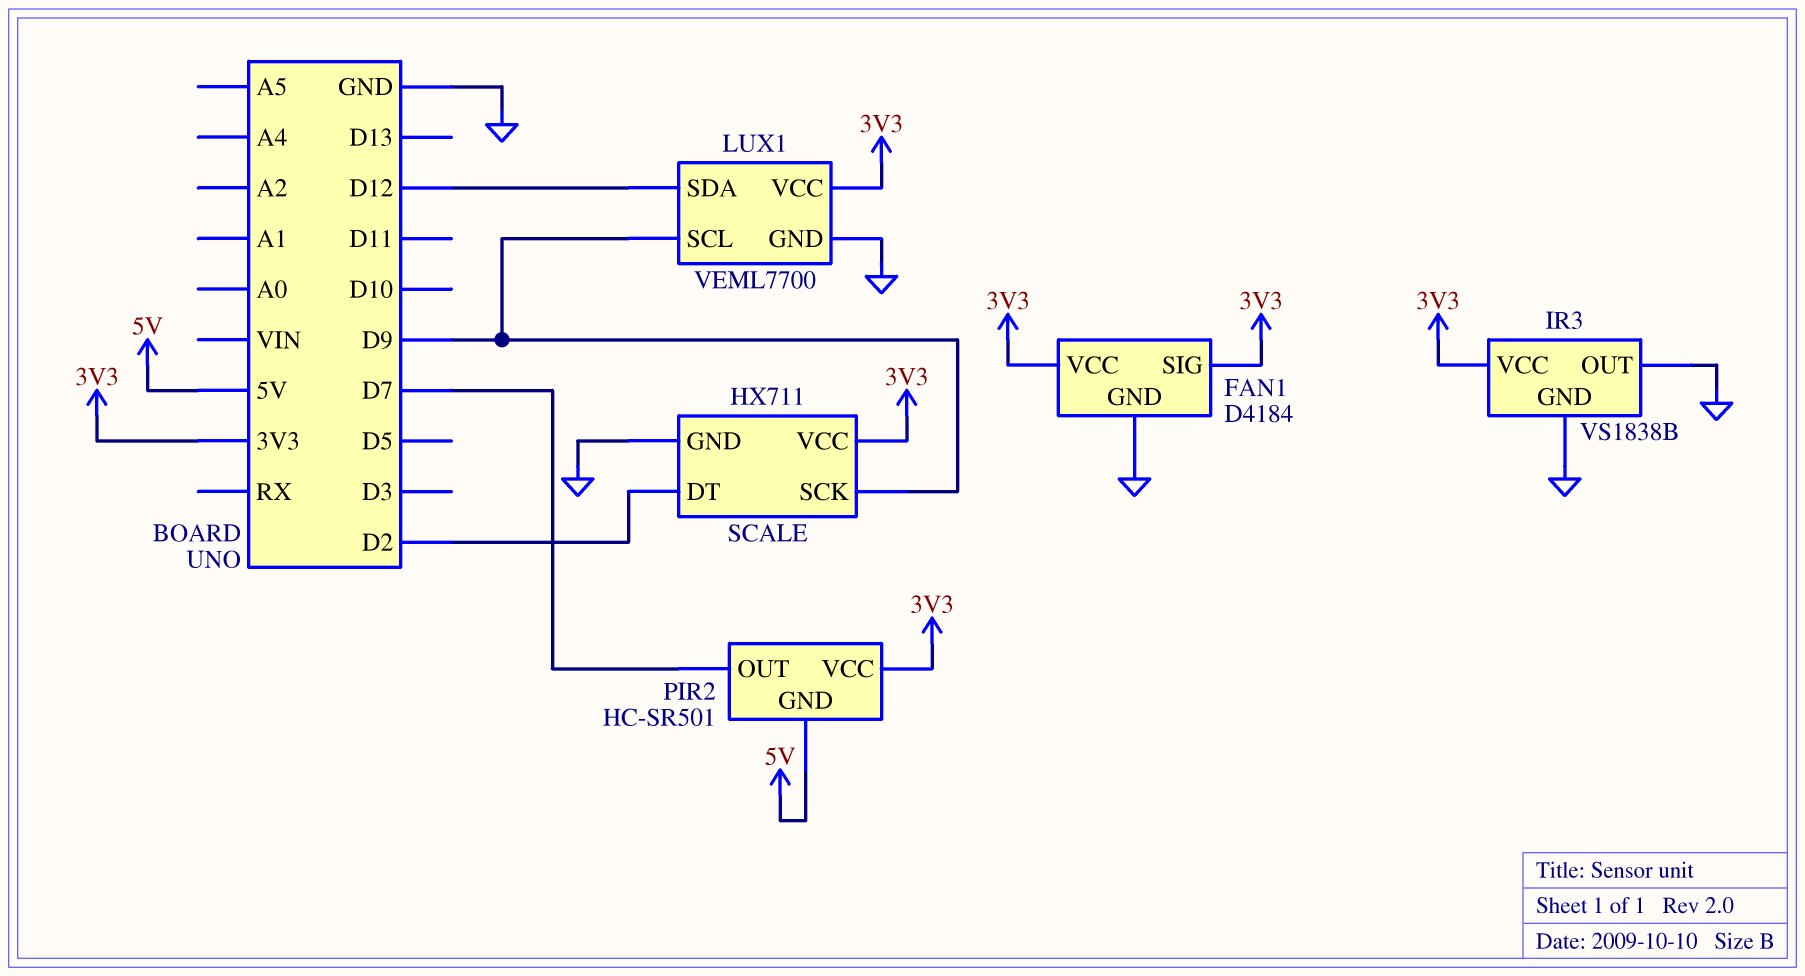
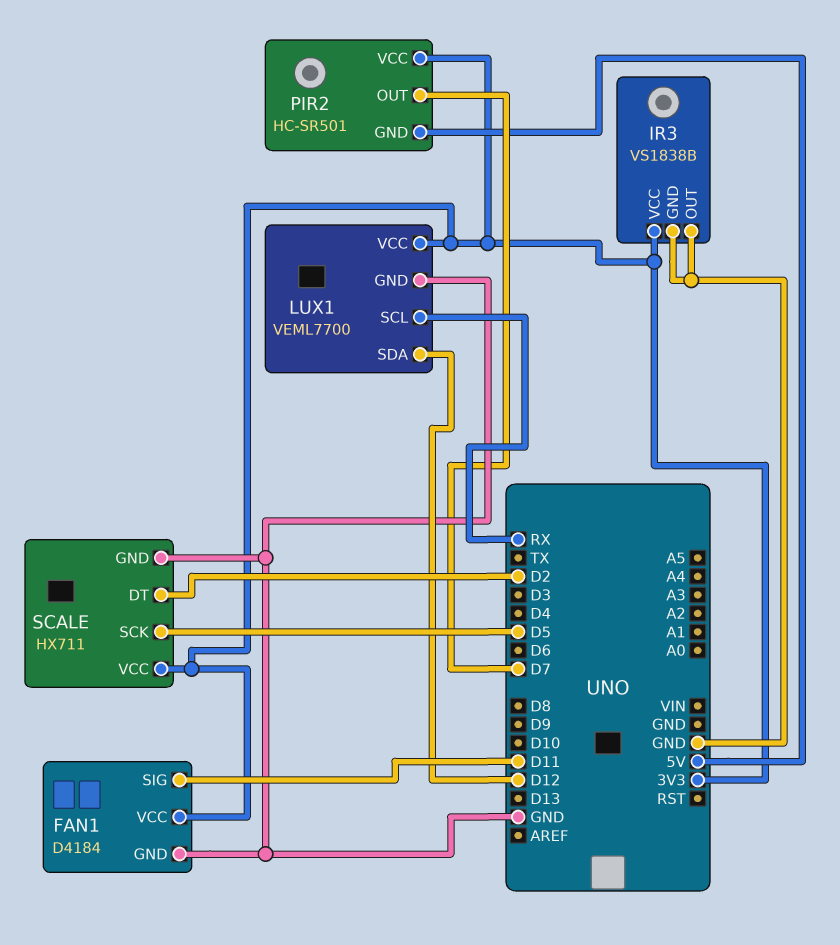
FAN1 pin SIG: 3V3 -> D11
LUX1 pin SCL: D9 -> RX
SCALE pin SCK: D9 -> D5

